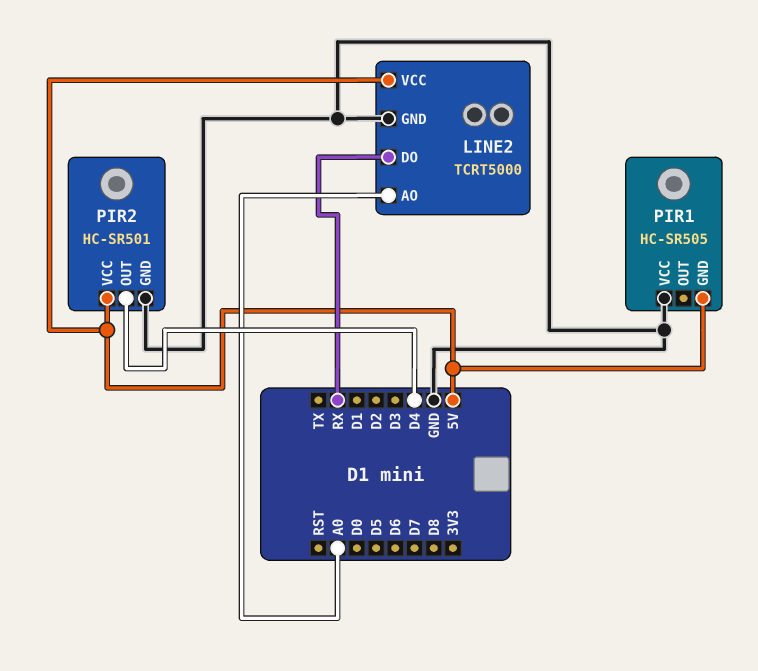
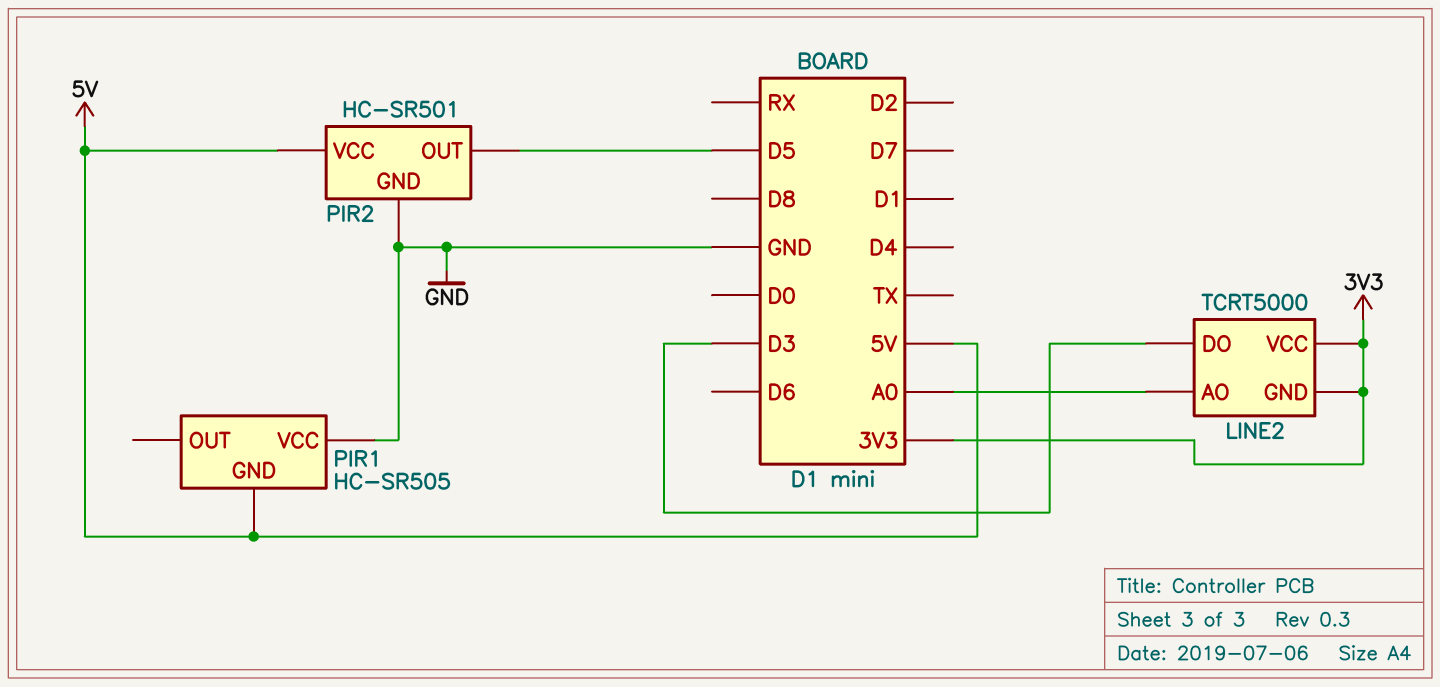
LINE2 pin DO: RX -> D3
LINE2 pin GND: GND -> 3V3
LINE2 pin VCC: 5V -> 3V3
PIR2 pin OUT: D4 -> D5

